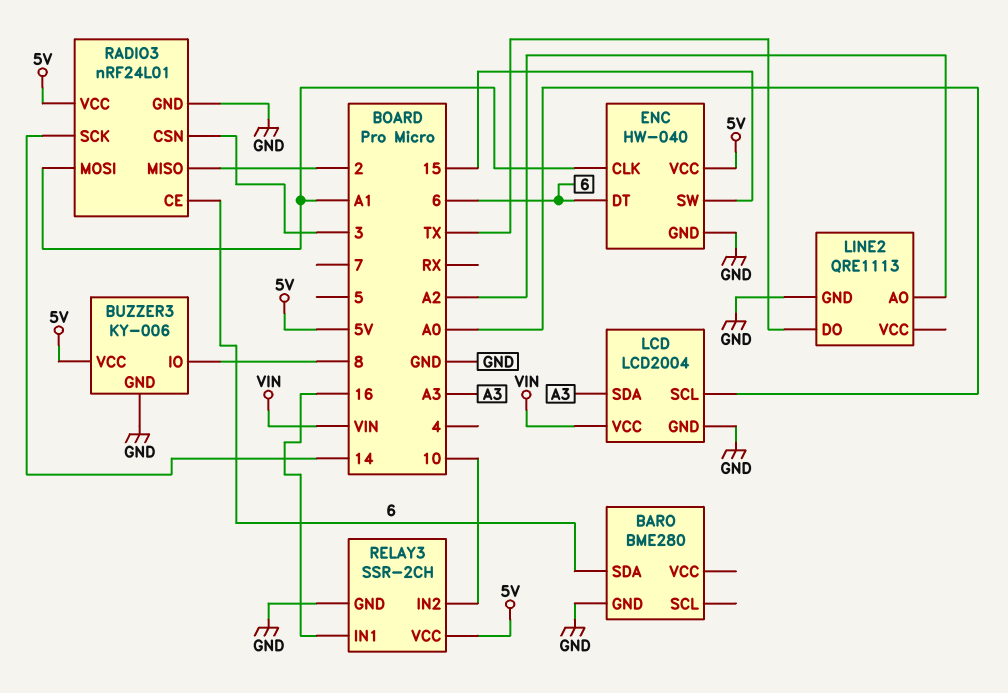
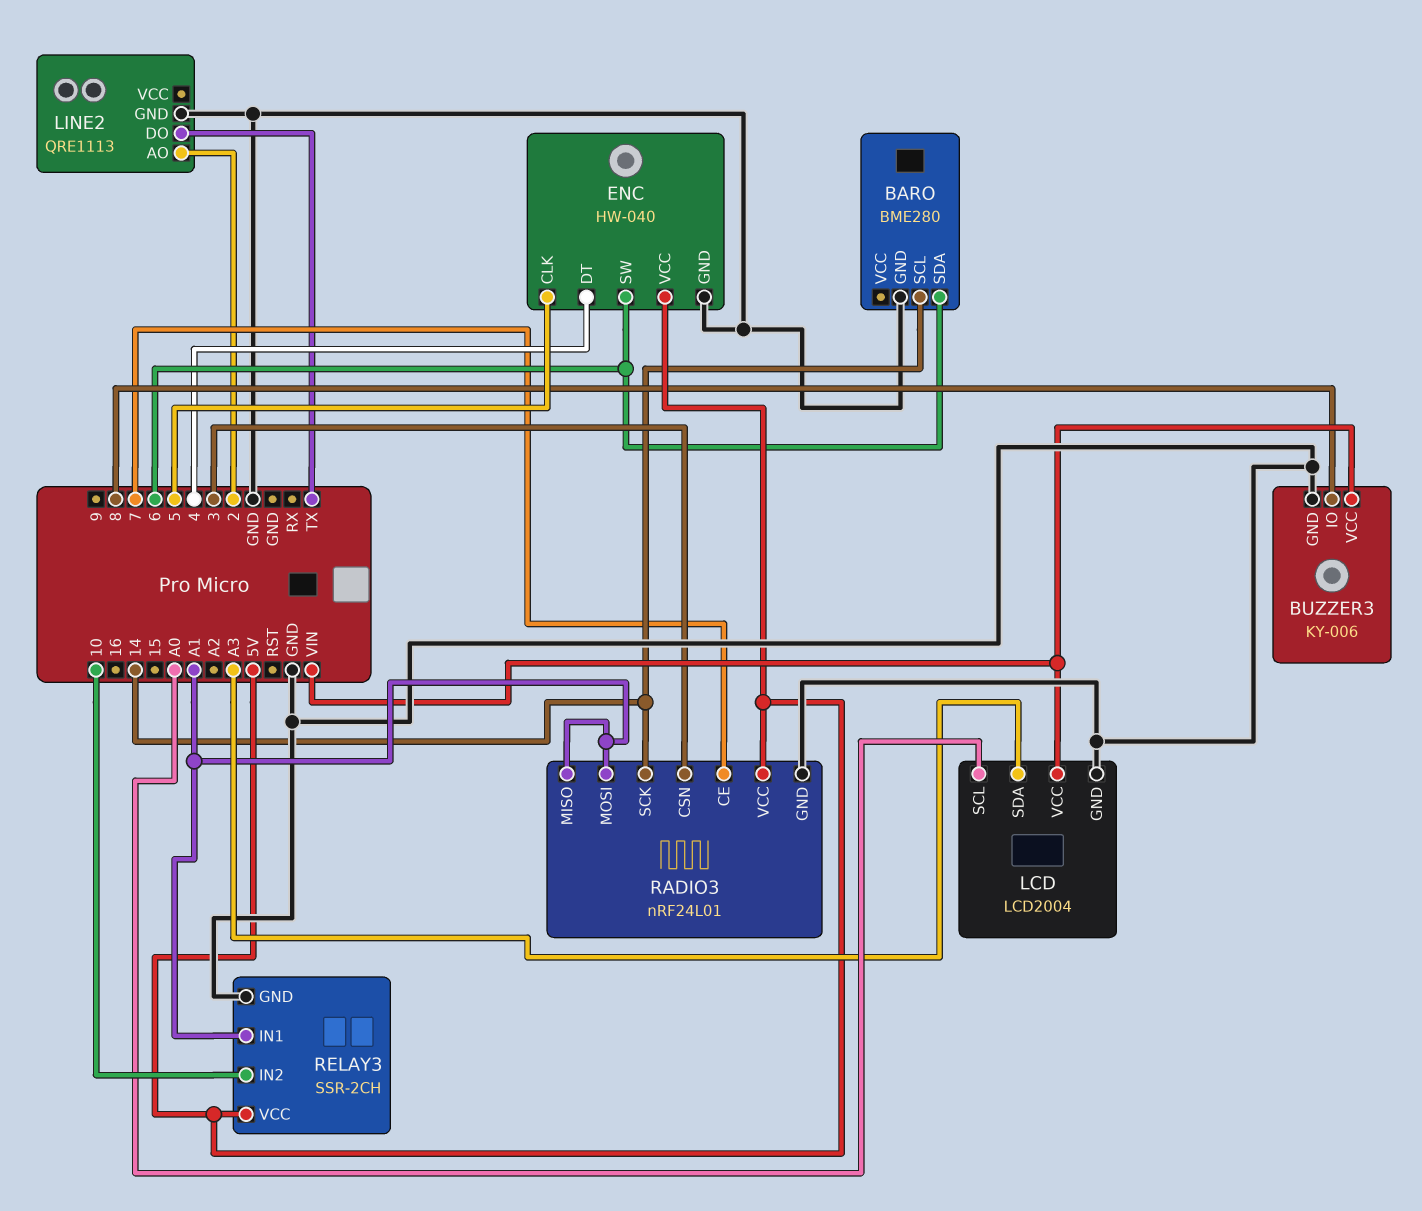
BARO pin SCL: none -> 14
BUZZER3 pin VCC: 5V -> VIN
ENC pin CLK: A1 -> 5
ENC pin DT: 6 -> 4
ENC pin SW: 15 -> 6
LINE2 pin AO: A2 -> 2
RADIO3 pin CE: 6 -> 7
RADIO3 pin MISO: 2 -> A1
RELAY3 pin IN1: 16 -> A1

